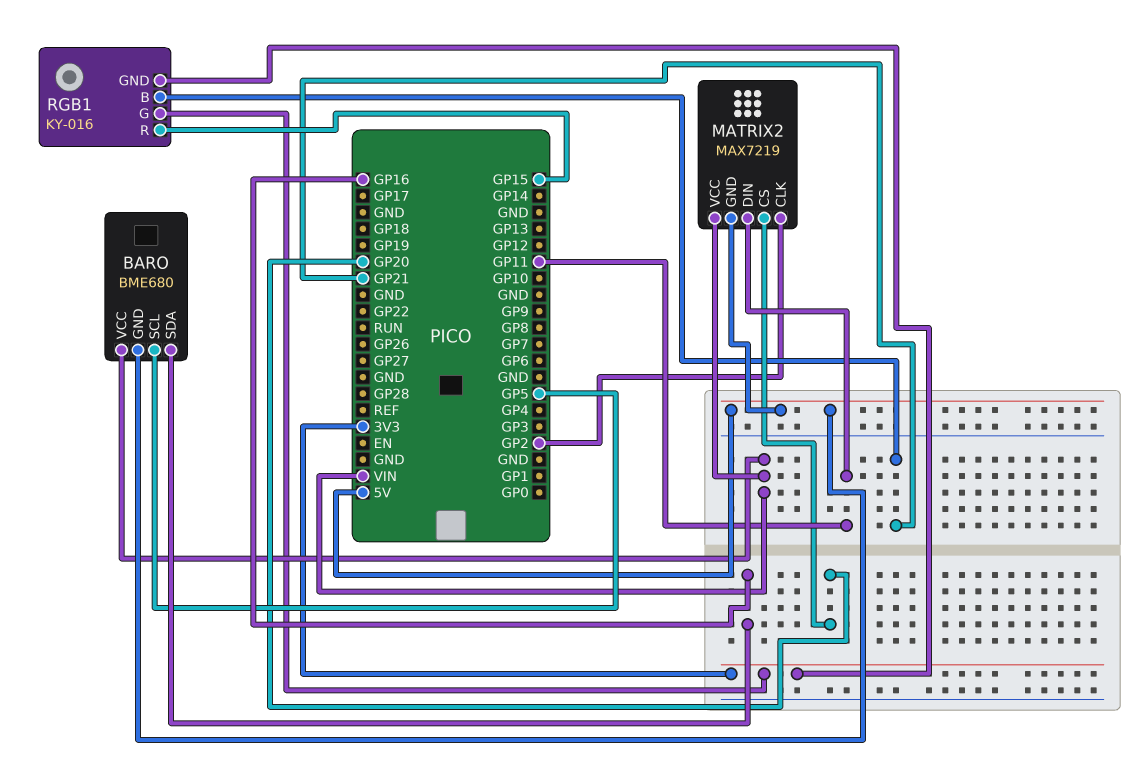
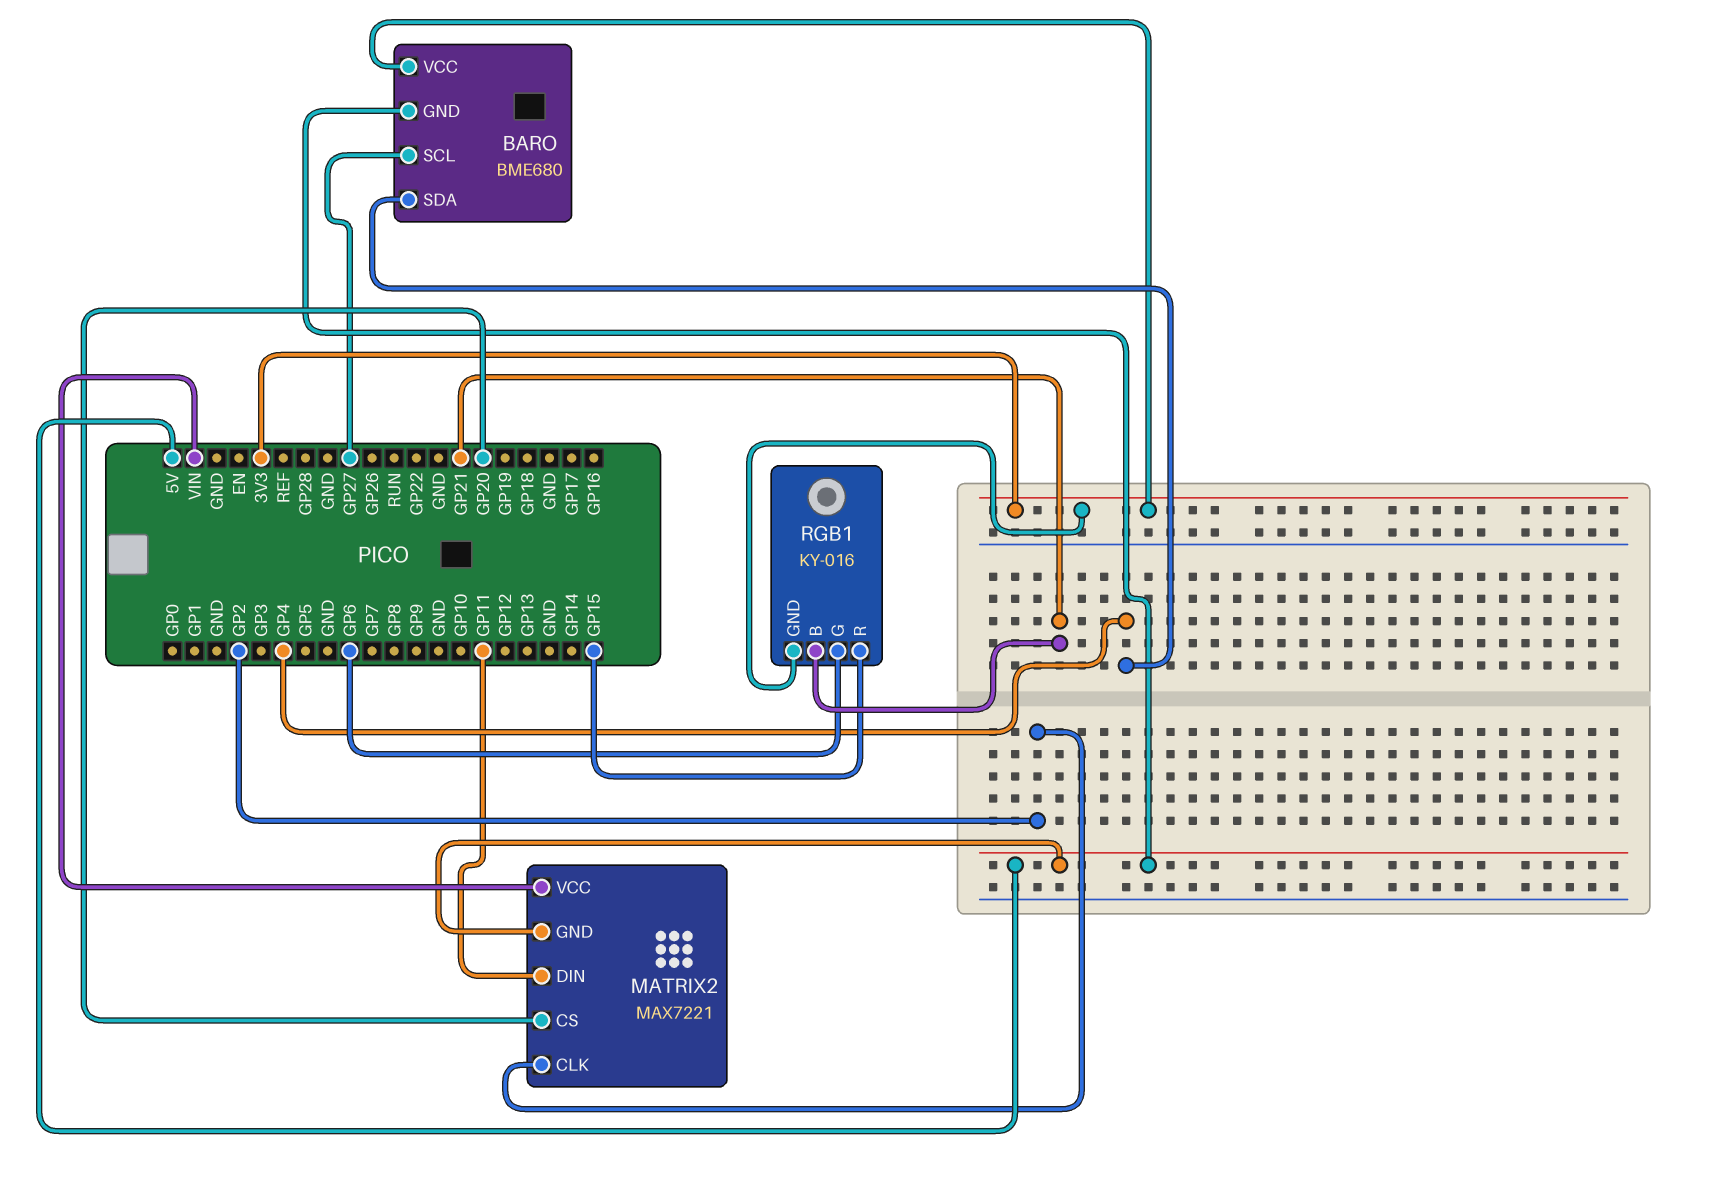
BARO pin SCL: GP5 -> GP27
BARO pin SDA: GP16 -> GP4
BARO pin VCC: VIN -> 3V3
MATRIX2: MAX7219 -> MAX7221
RGB1 pin G: 3V3 -> GP6

